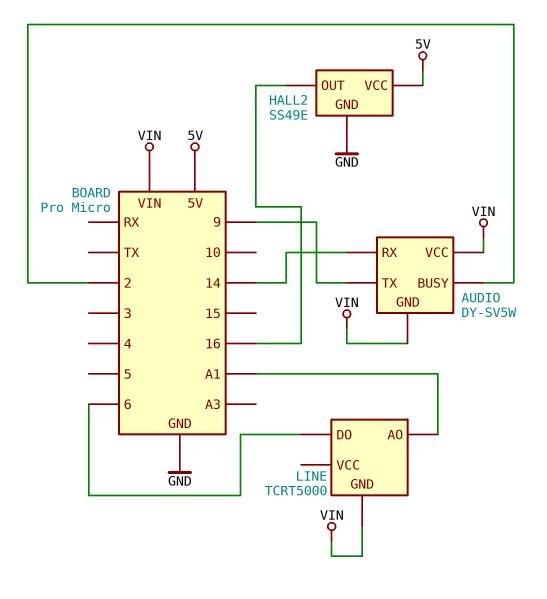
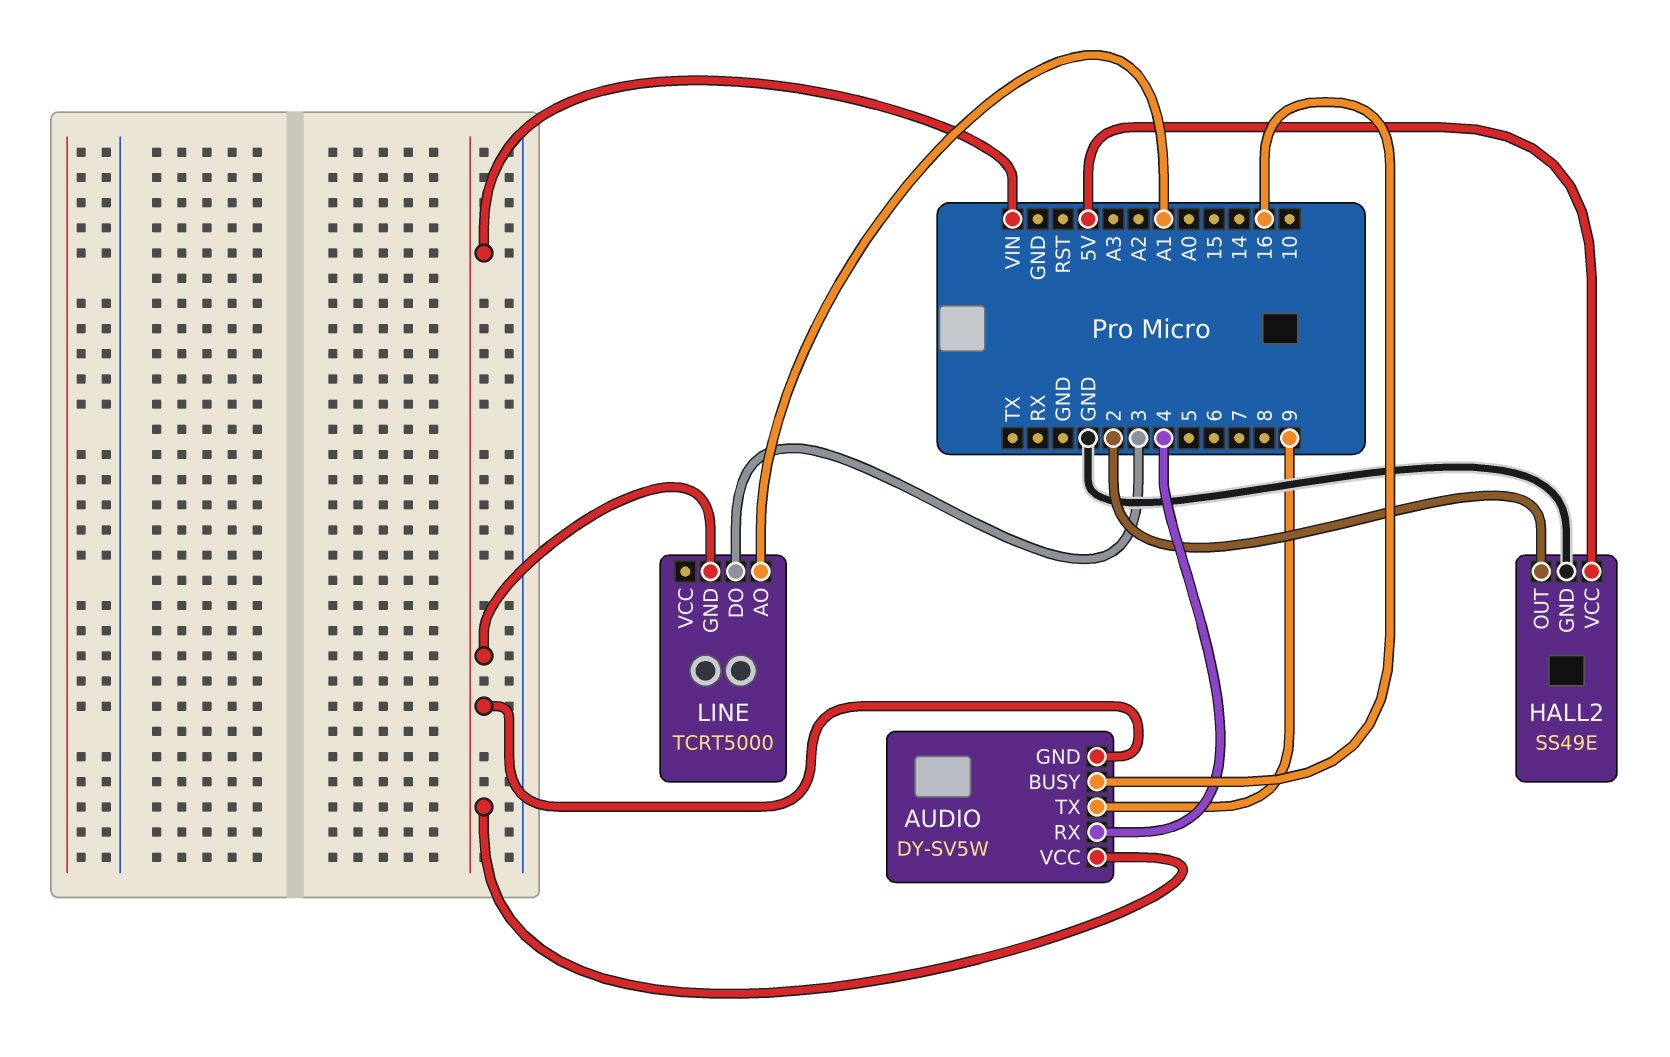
AUDIO pin BUSY: 2 -> 16
AUDIO pin RX: 14 -> 4
HALL2 pin OUT: 16 -> 2
LINE pin DO: 6 -> 3

